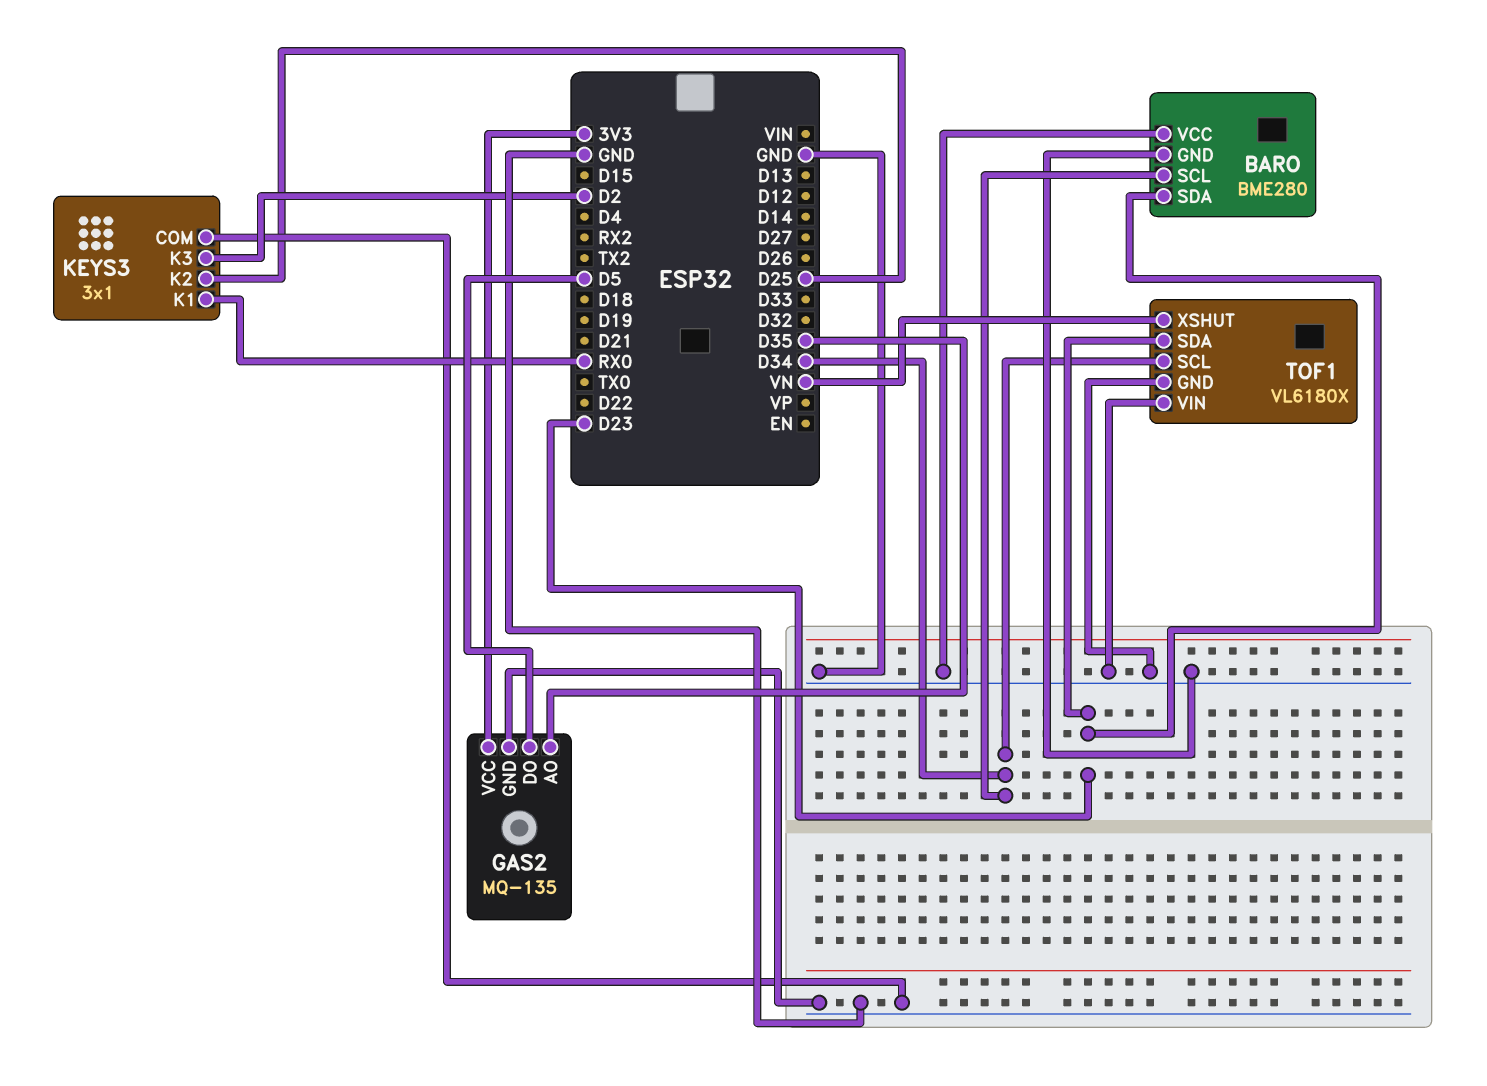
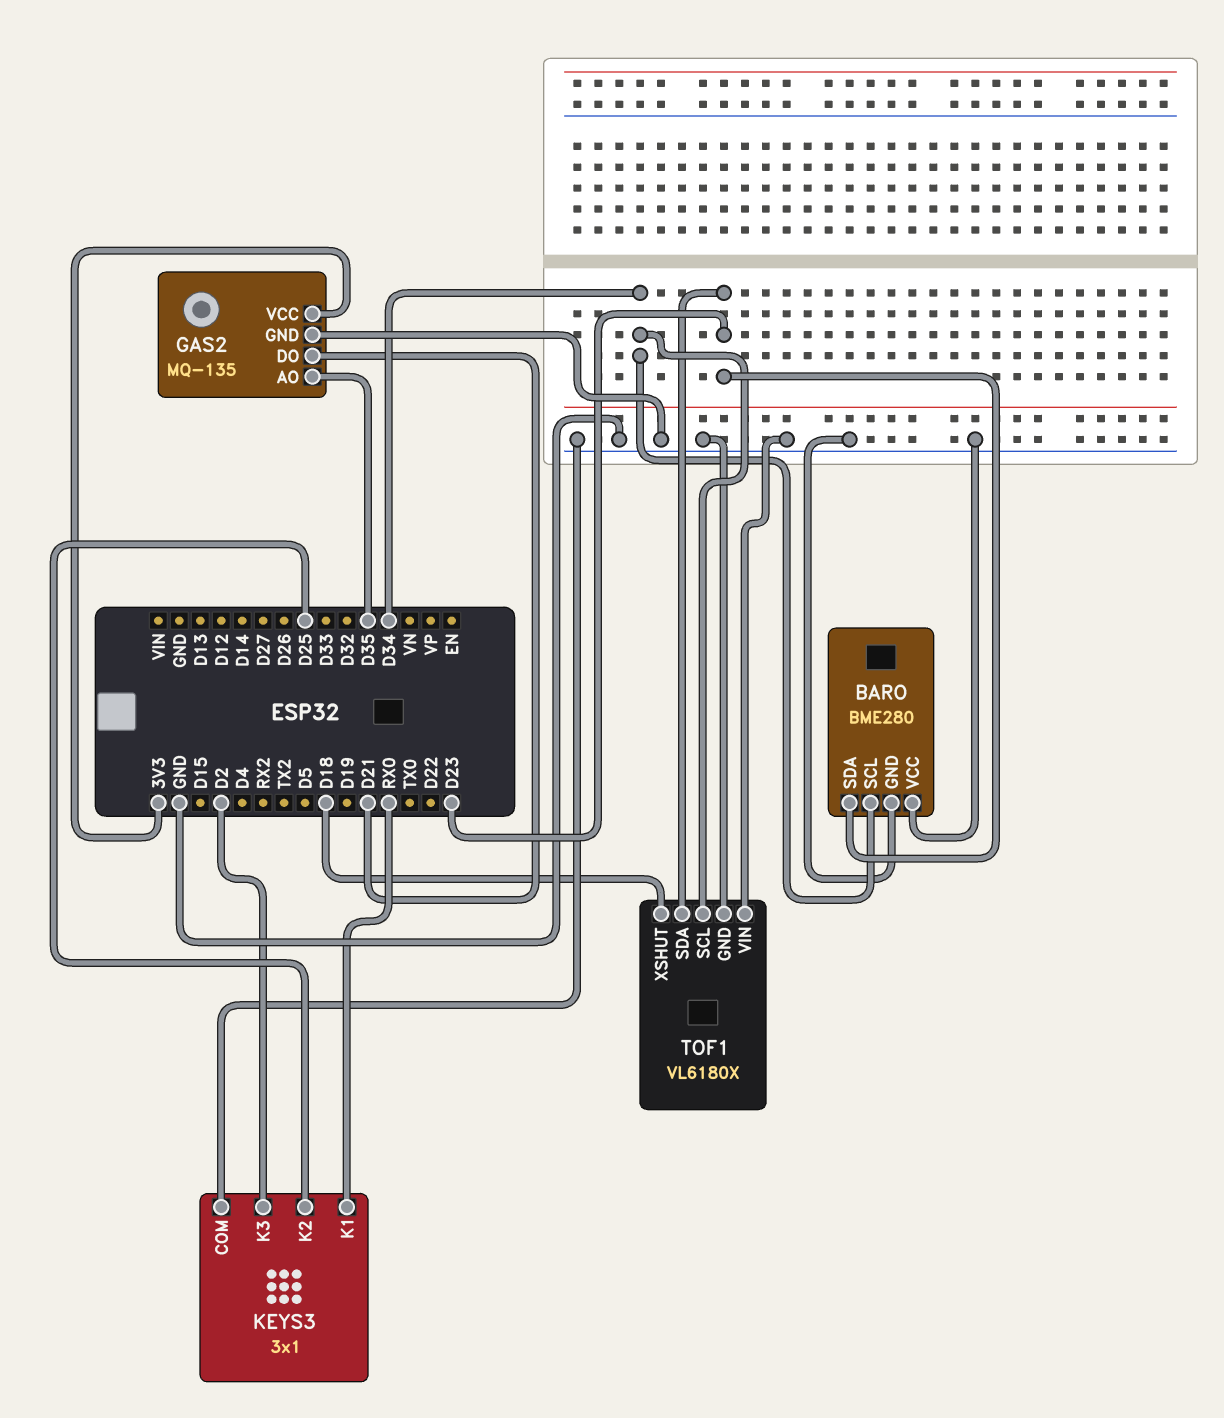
GAS2 pin DO: D5 -> D21
TOF1 pin XSHUT: VN -> D18

